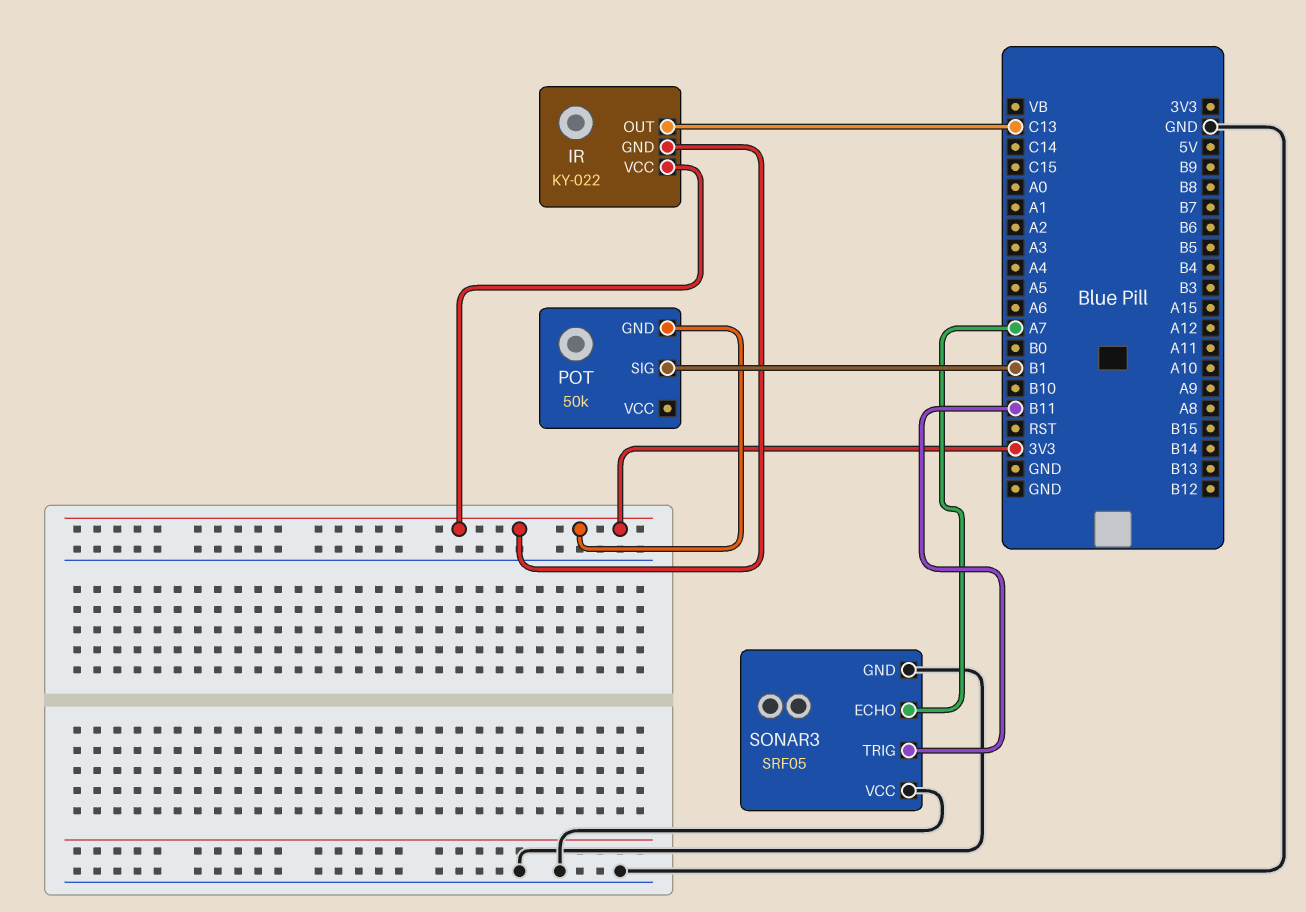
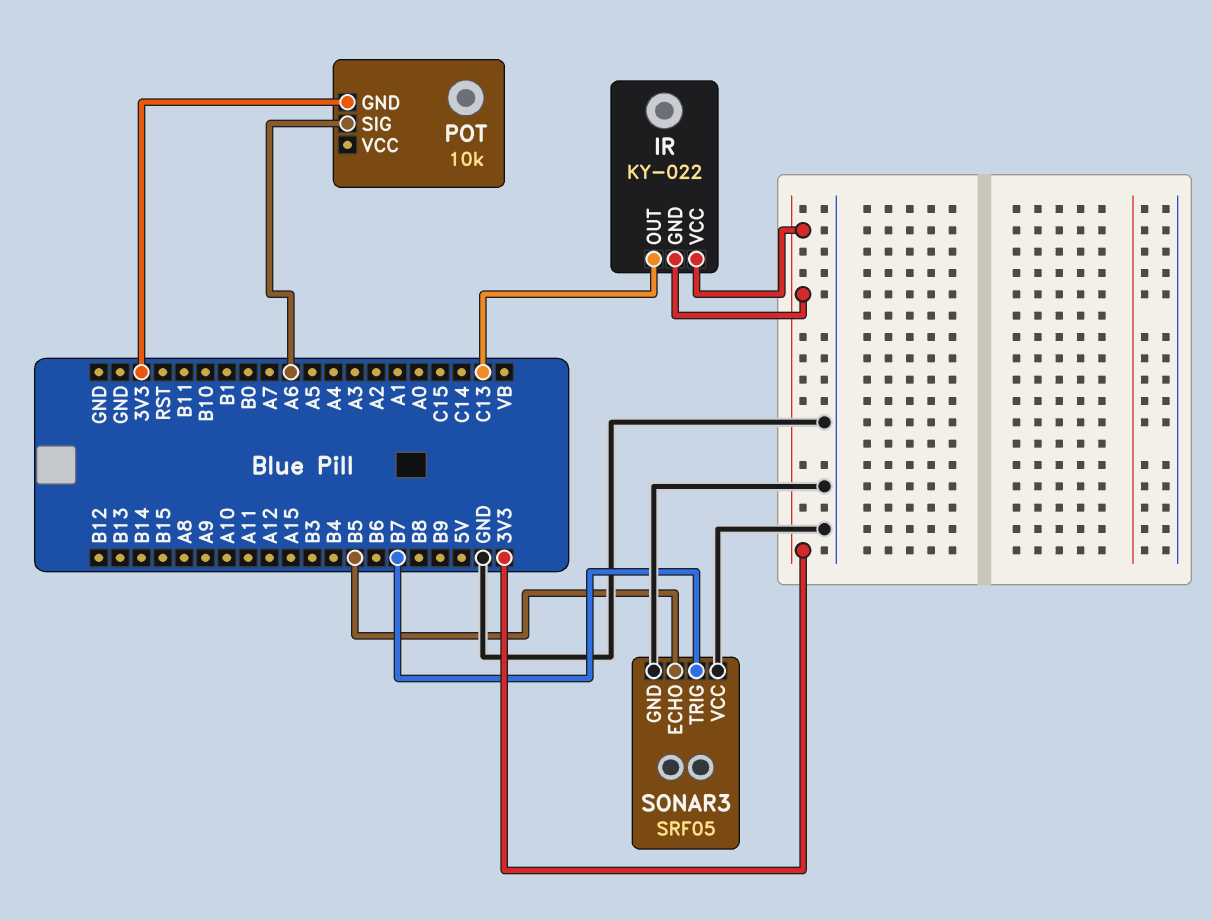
POT: 50k -> 10k
POT pin SIG: B1 -> A6
SONAR3 pin ECHO: A7 -> B5
SONAR3 pin TRIG: B11 -> B7

